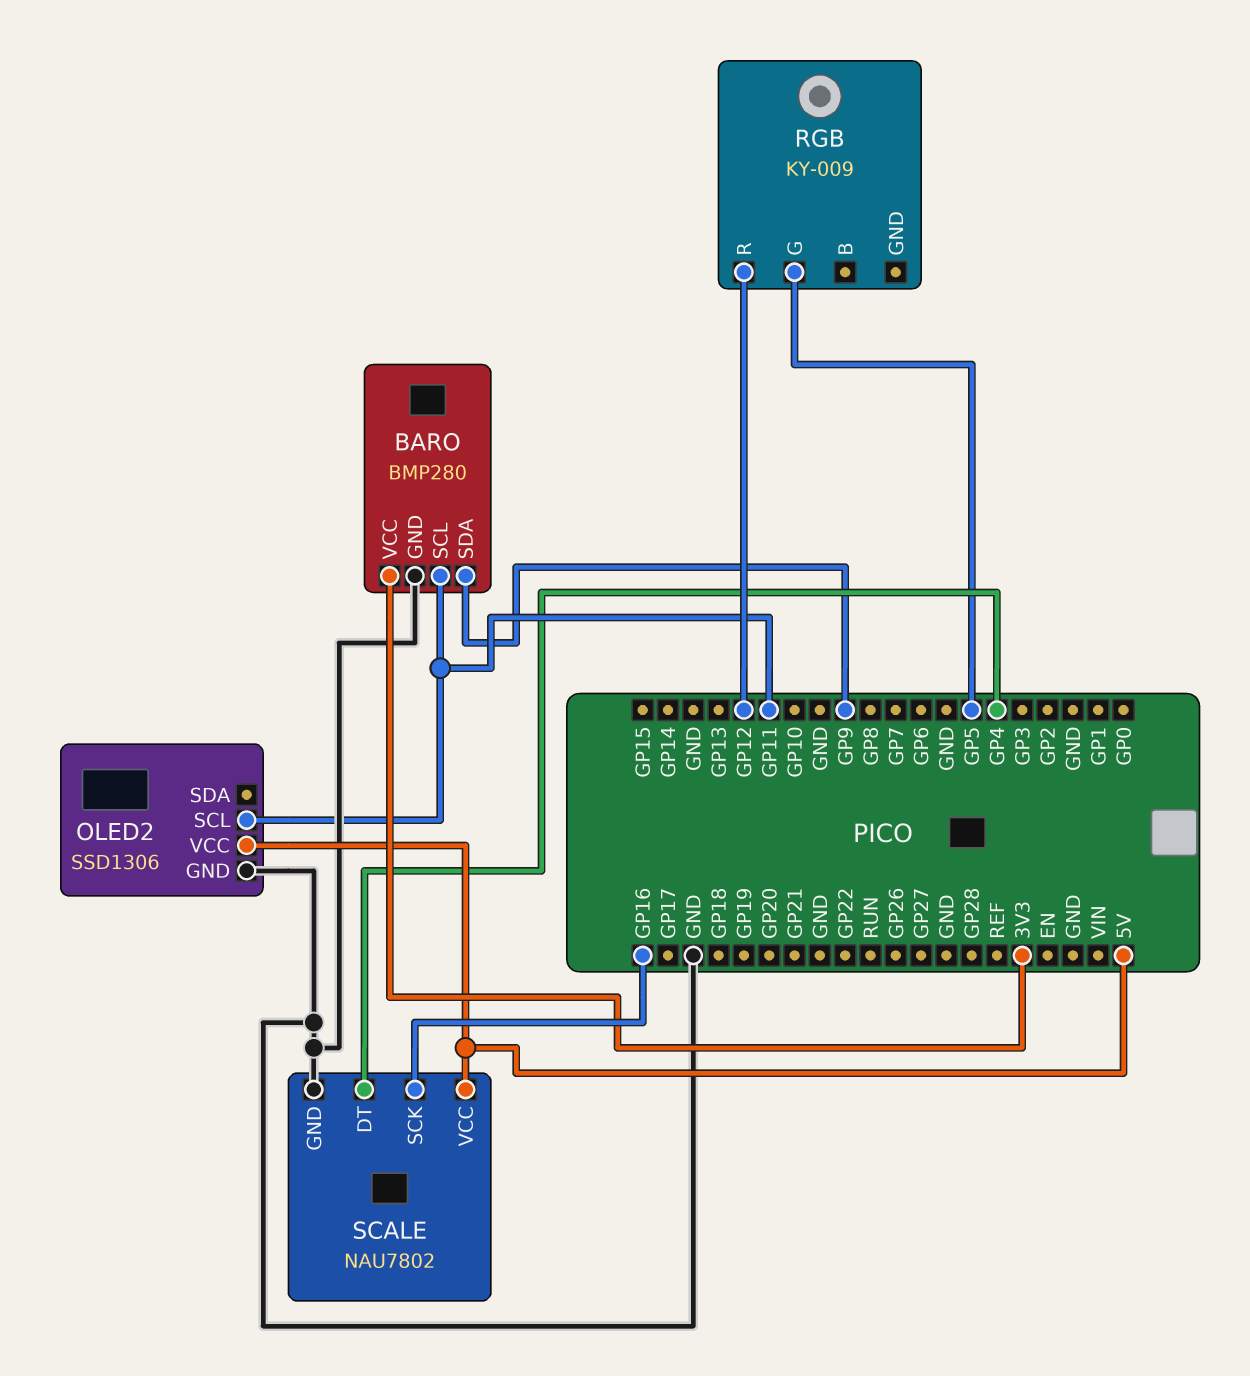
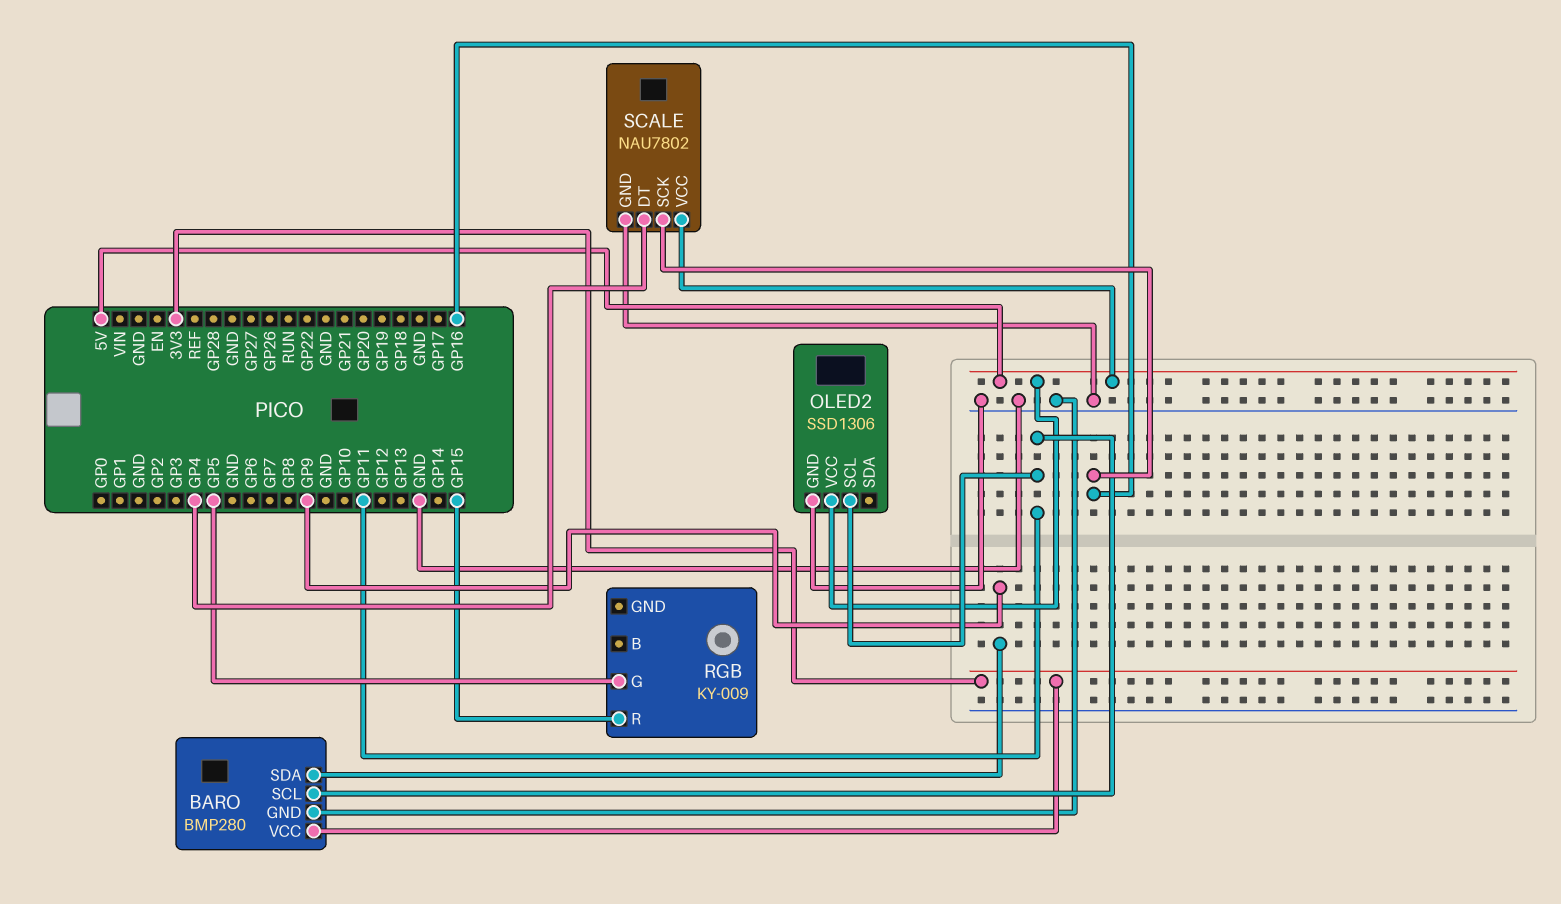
RGB pin R: GP12 -> GP15

